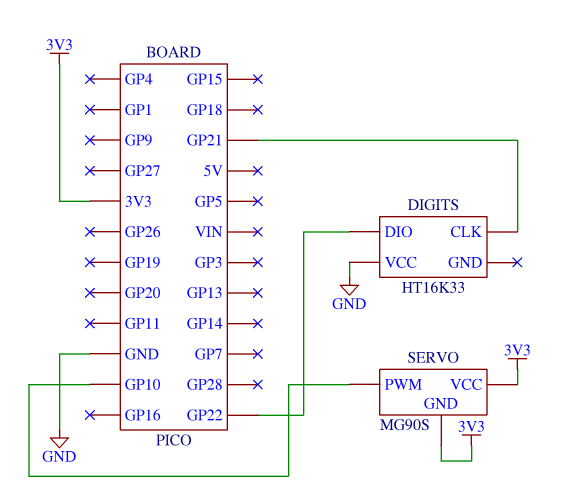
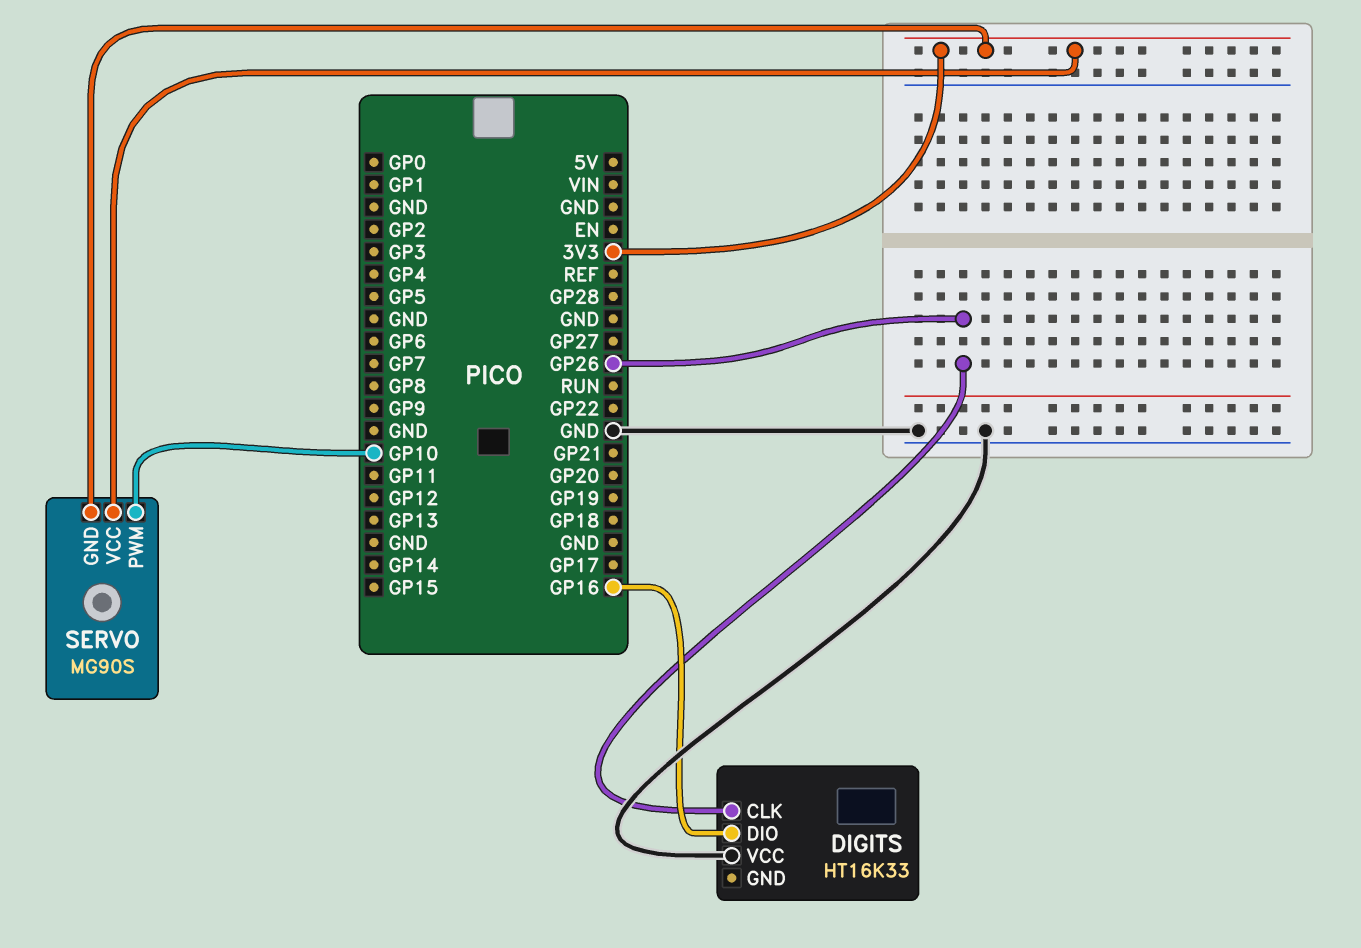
DIGITS pin CLK: GP21 -> GP26
DIGITS pin DIO: GP22 -> GP16

